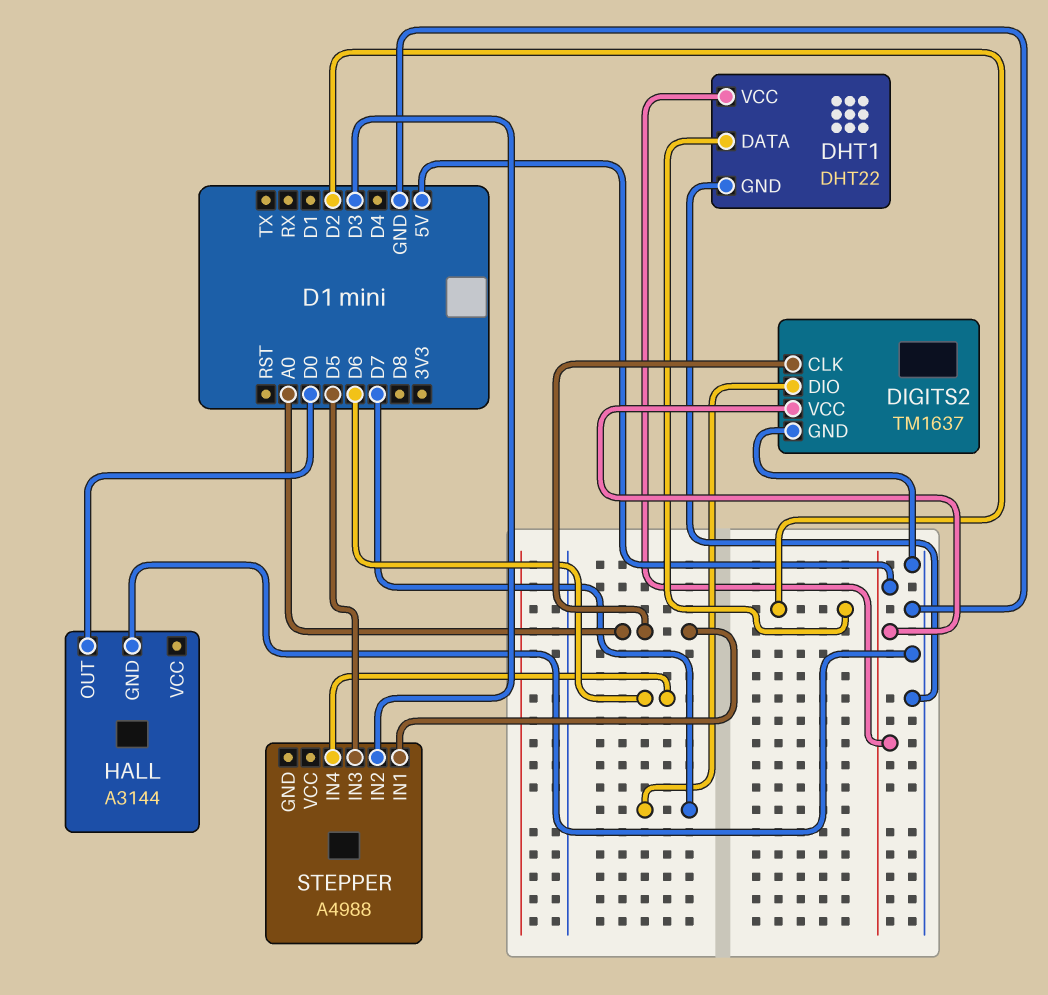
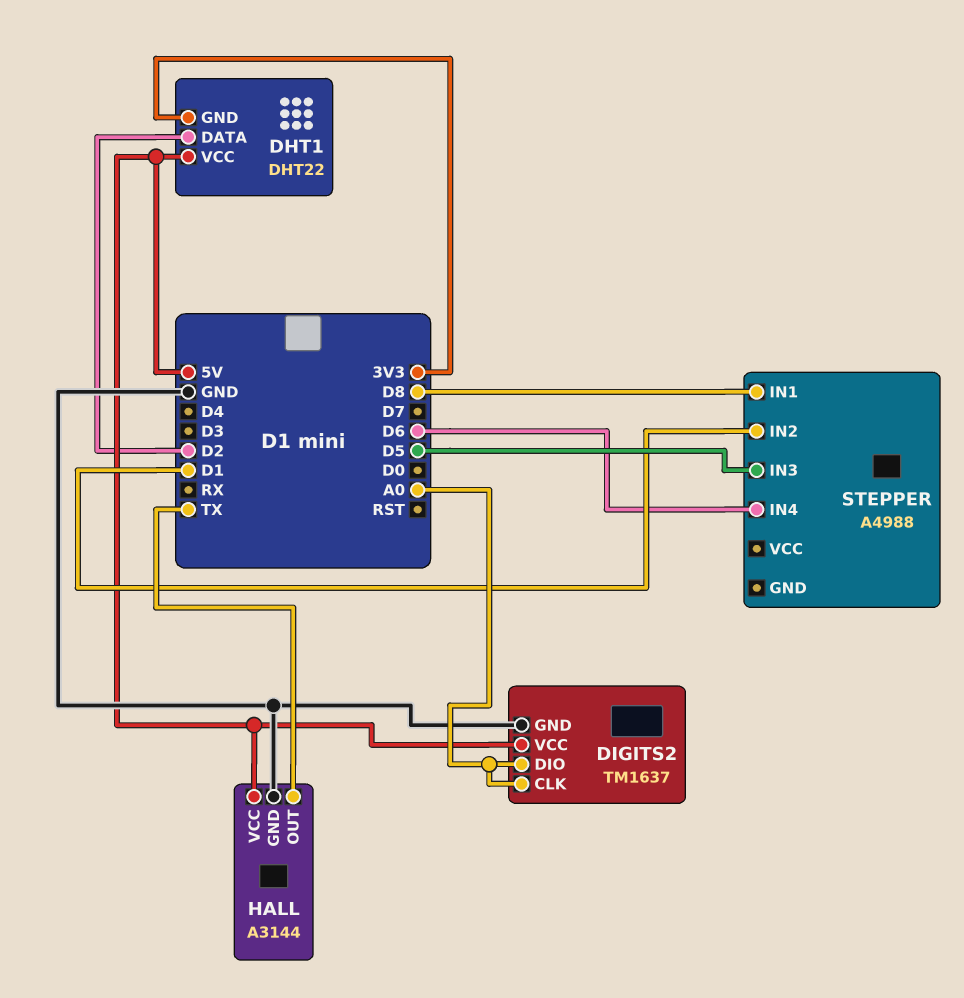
DHT1 pin GND: GND -> 3V3
DIGITS2 pin DIO: D7 -> A0
HALL pin OUT: D0 -> TX
HALL pin VCC: none -> 5V
STEPPER pin IN1: A0 -> D8
STEPPER pin IN2: D3 -> D1

